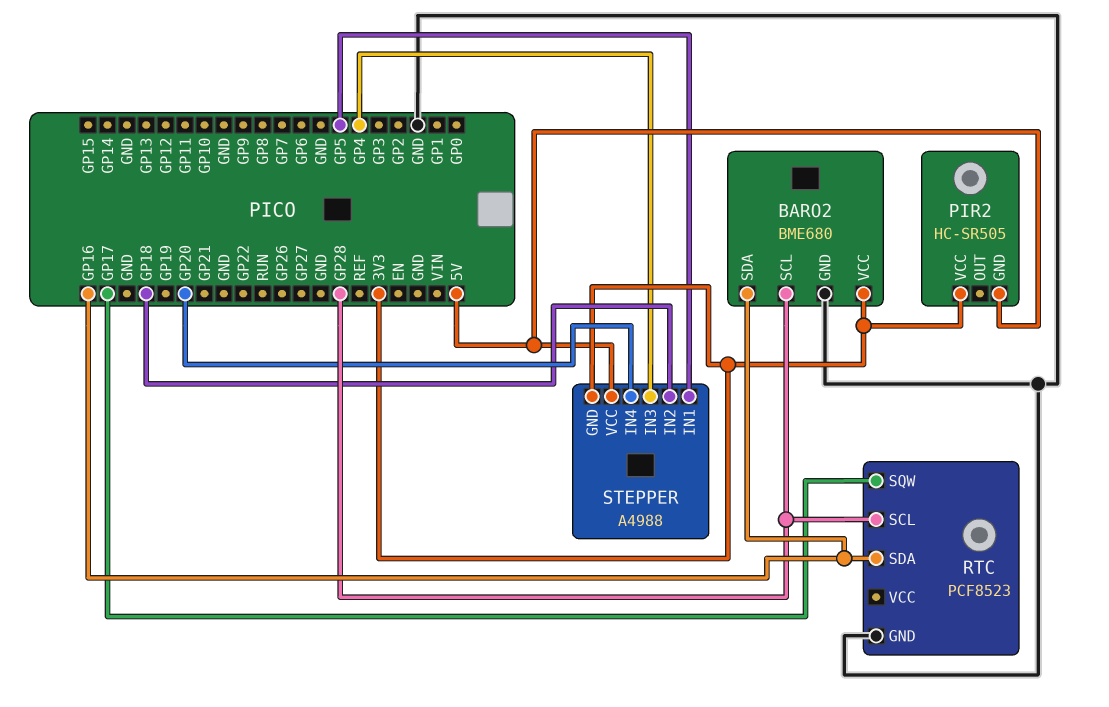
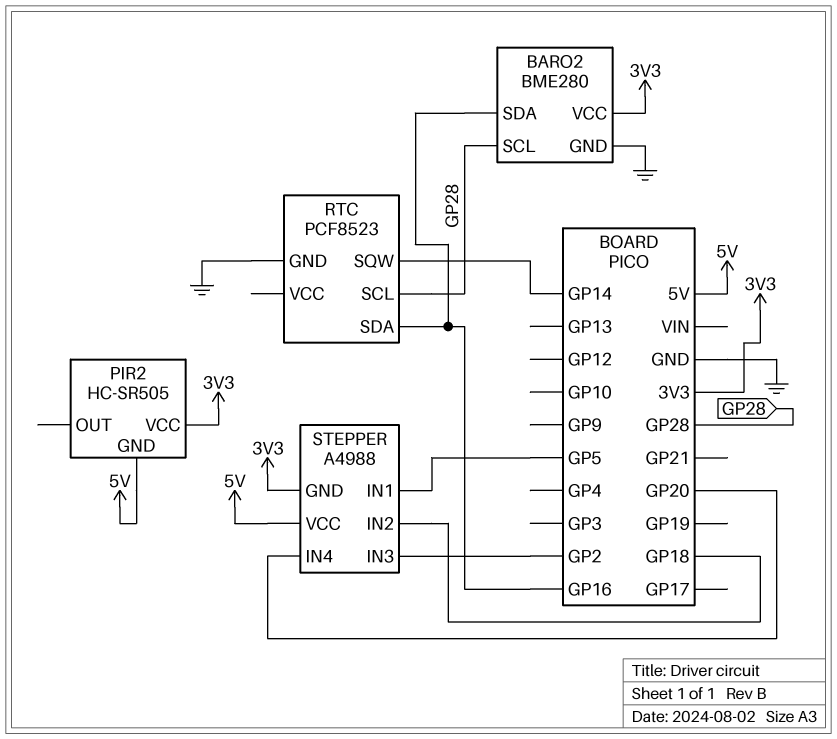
BARO2: BME680 -> BME280
RTC pin SQW: GP17 -> GP14
STEPPER pin IN3: GP4 -> GP2

